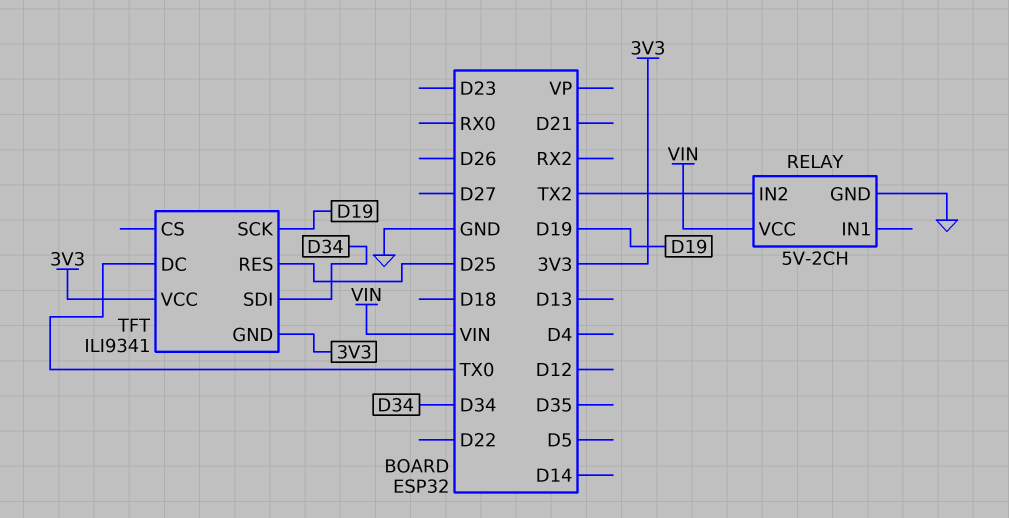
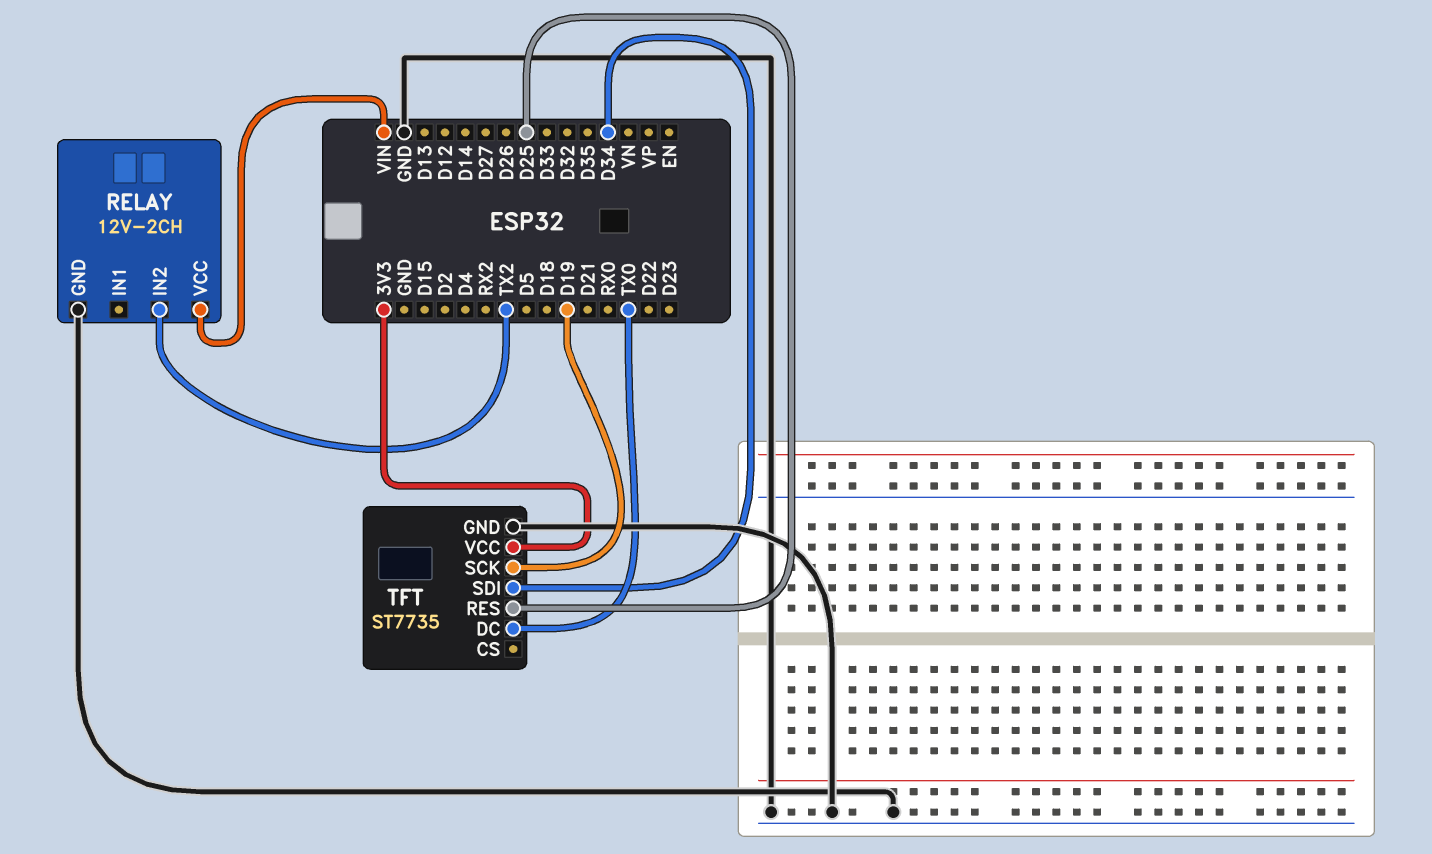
RELAY: 5V-2CH -> 12V-2CH
TFT: ILI9341 -> ST7735
TFT pin GND: 3V3 -> GND

